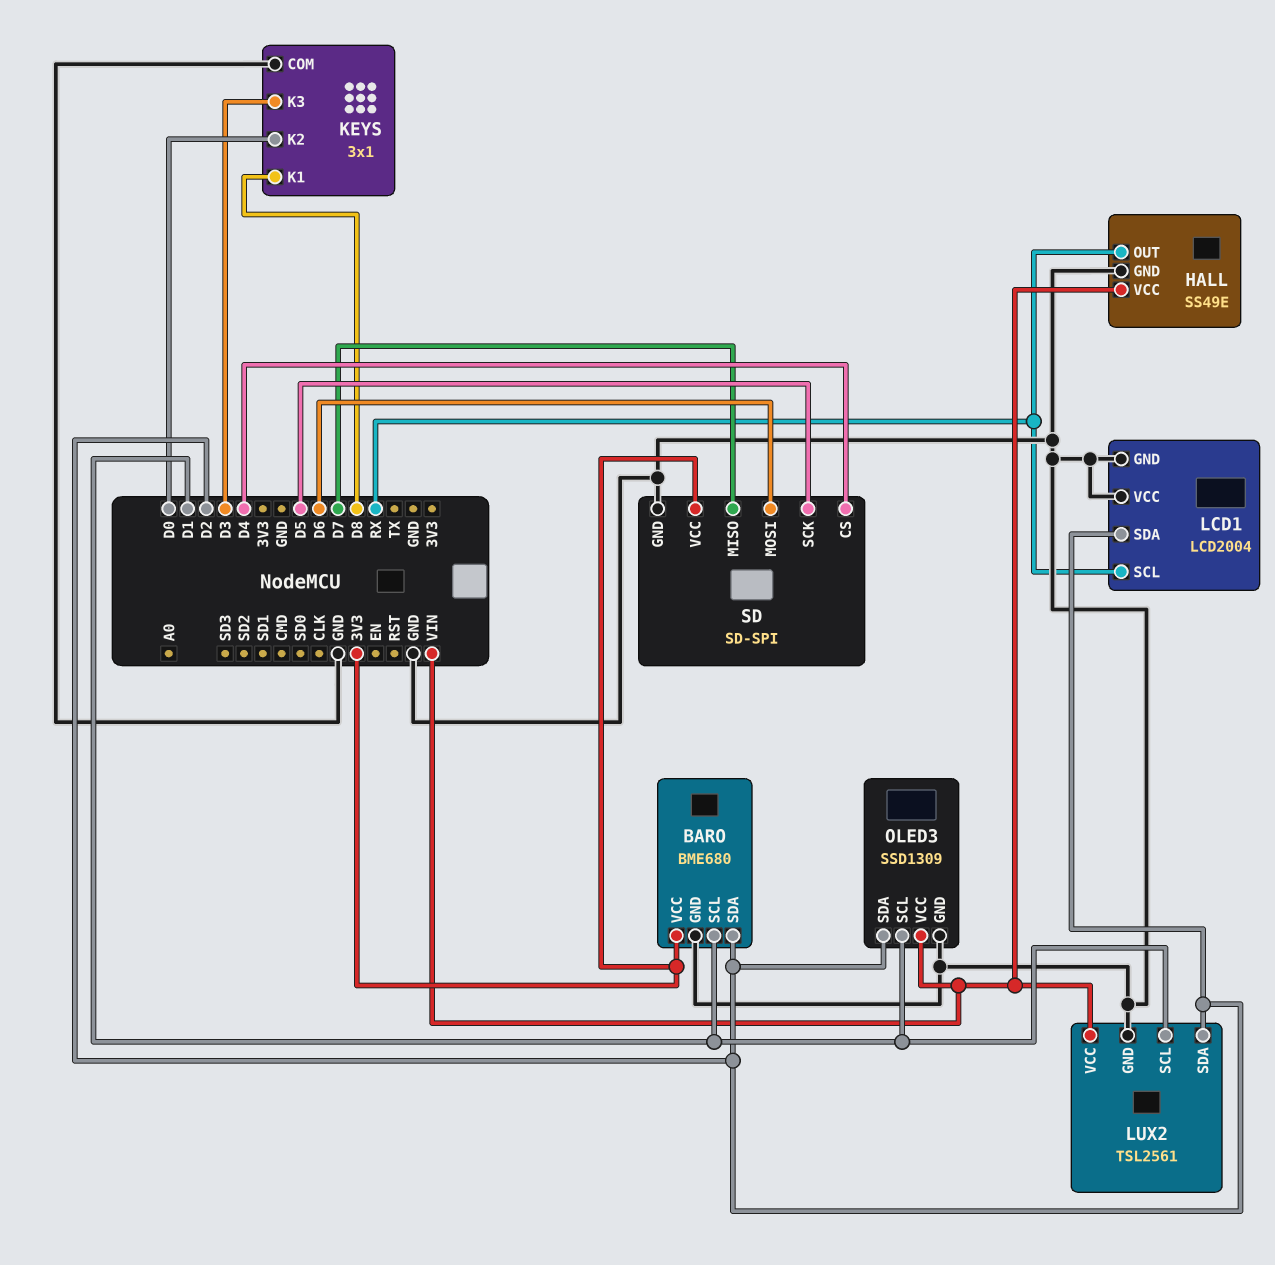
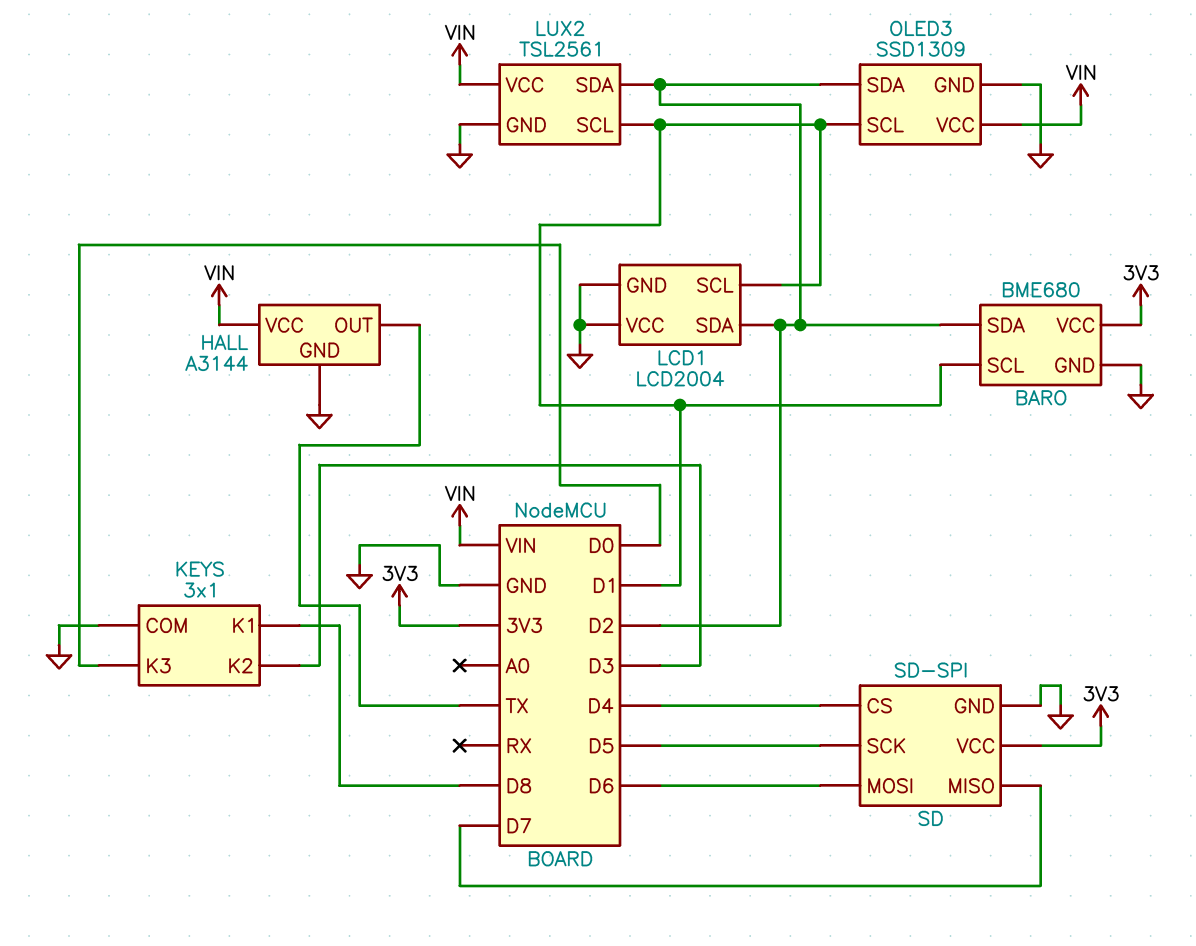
HALL: SS49E -> A3144
HALL pin OUT: RX -> TX
KEYS pin K2: D0 -> D3
KEYS pin K3: D3 -> D0
LCD1 pin SCL: RX -> D1

